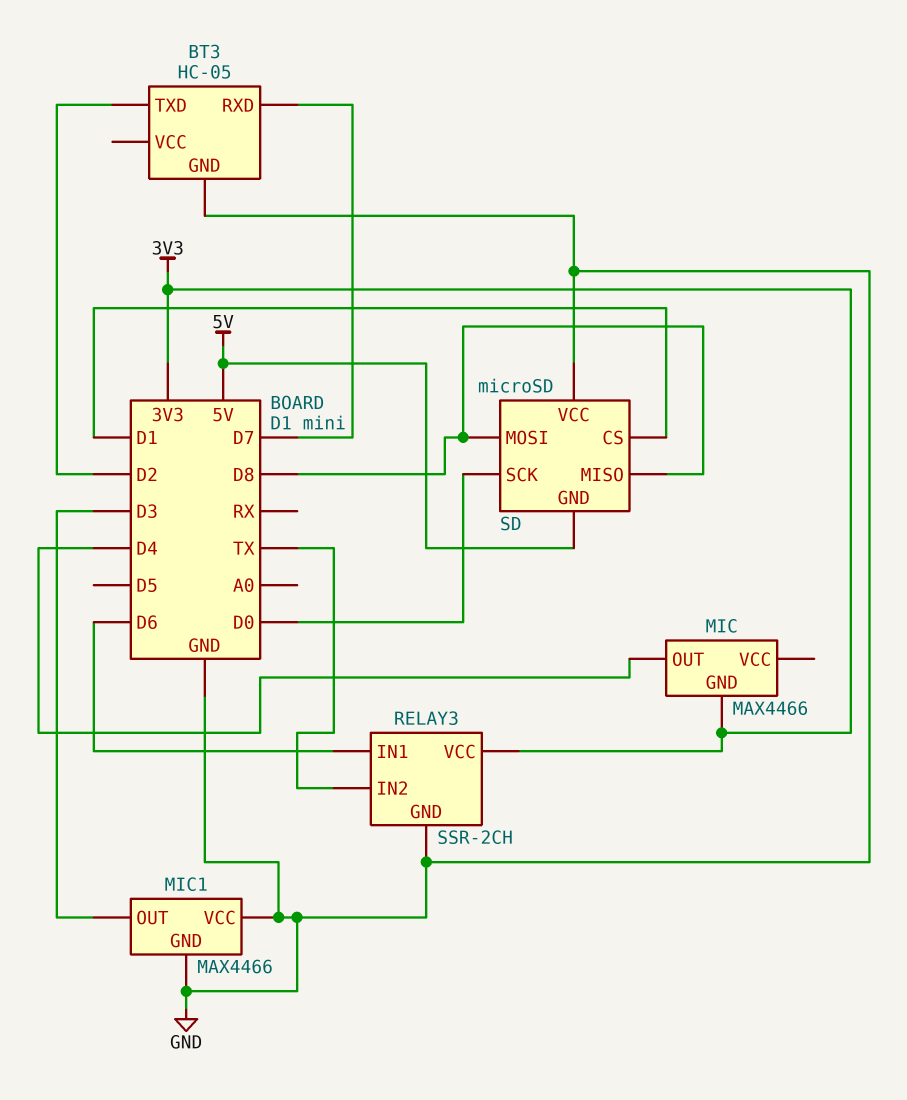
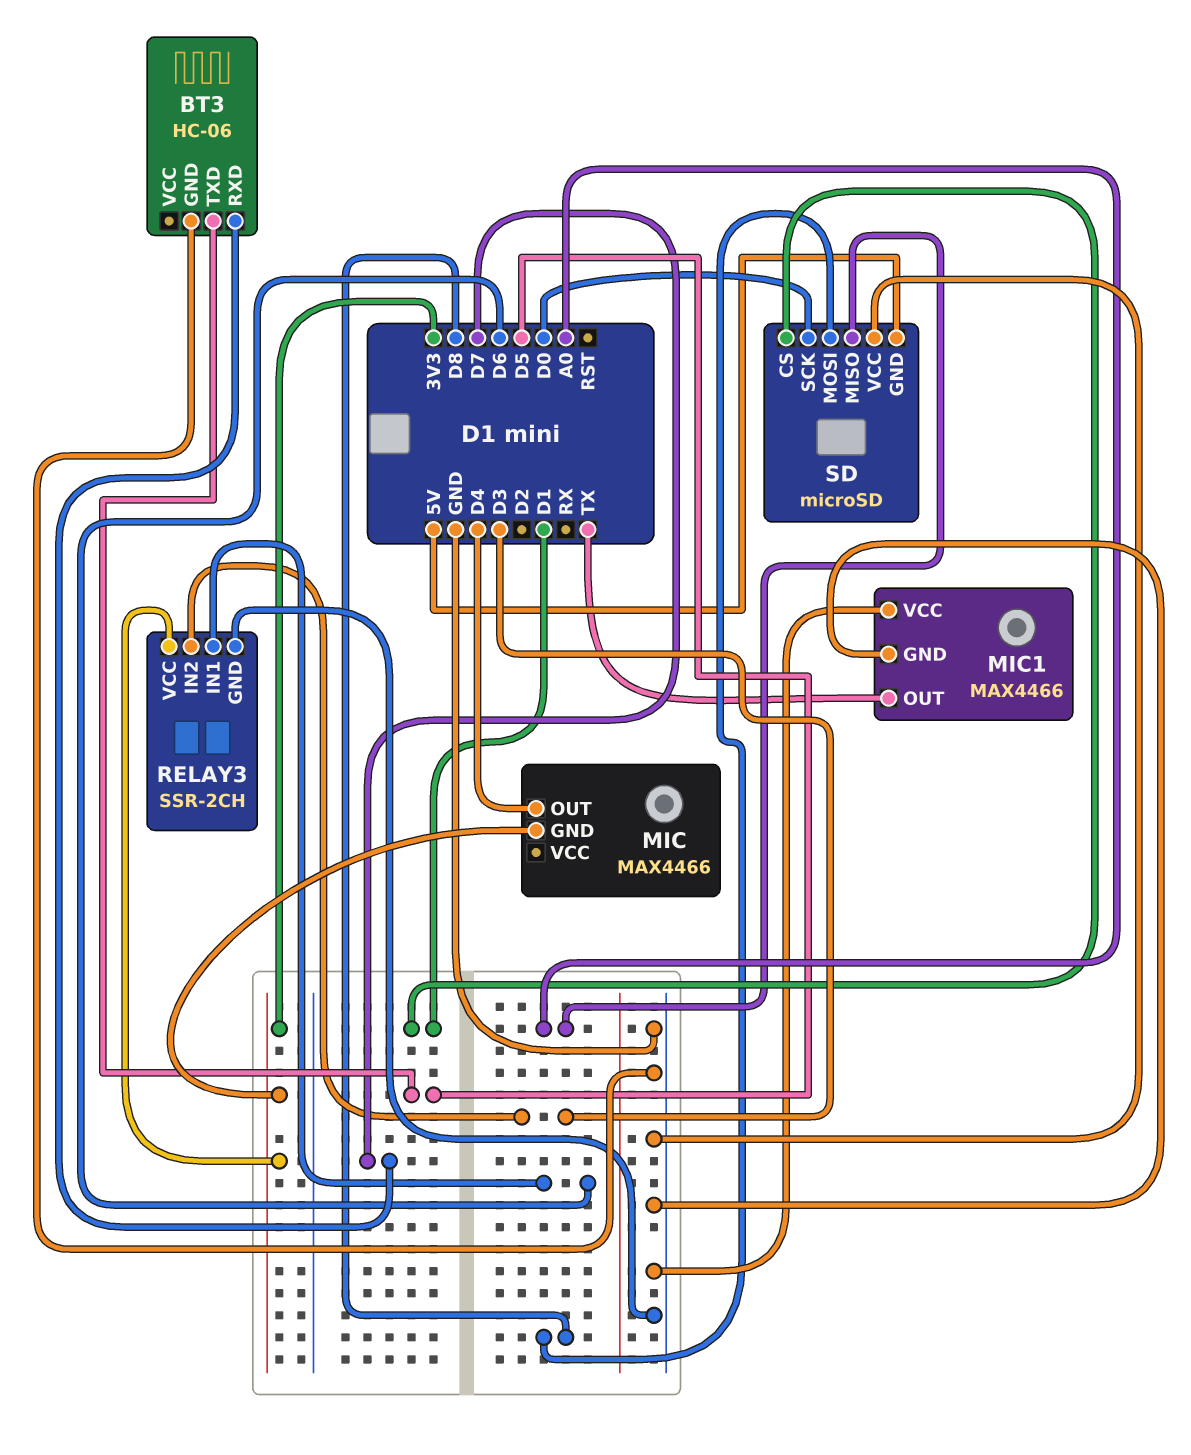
BT3: HC-05 -> HC-06
BT3 pin TXD: D2 -> D5
MIC1 pin OUT: D3 -> TX
RELAY3 pin IN2: TX -> D3
SD pin MISO: D8 -> A0

